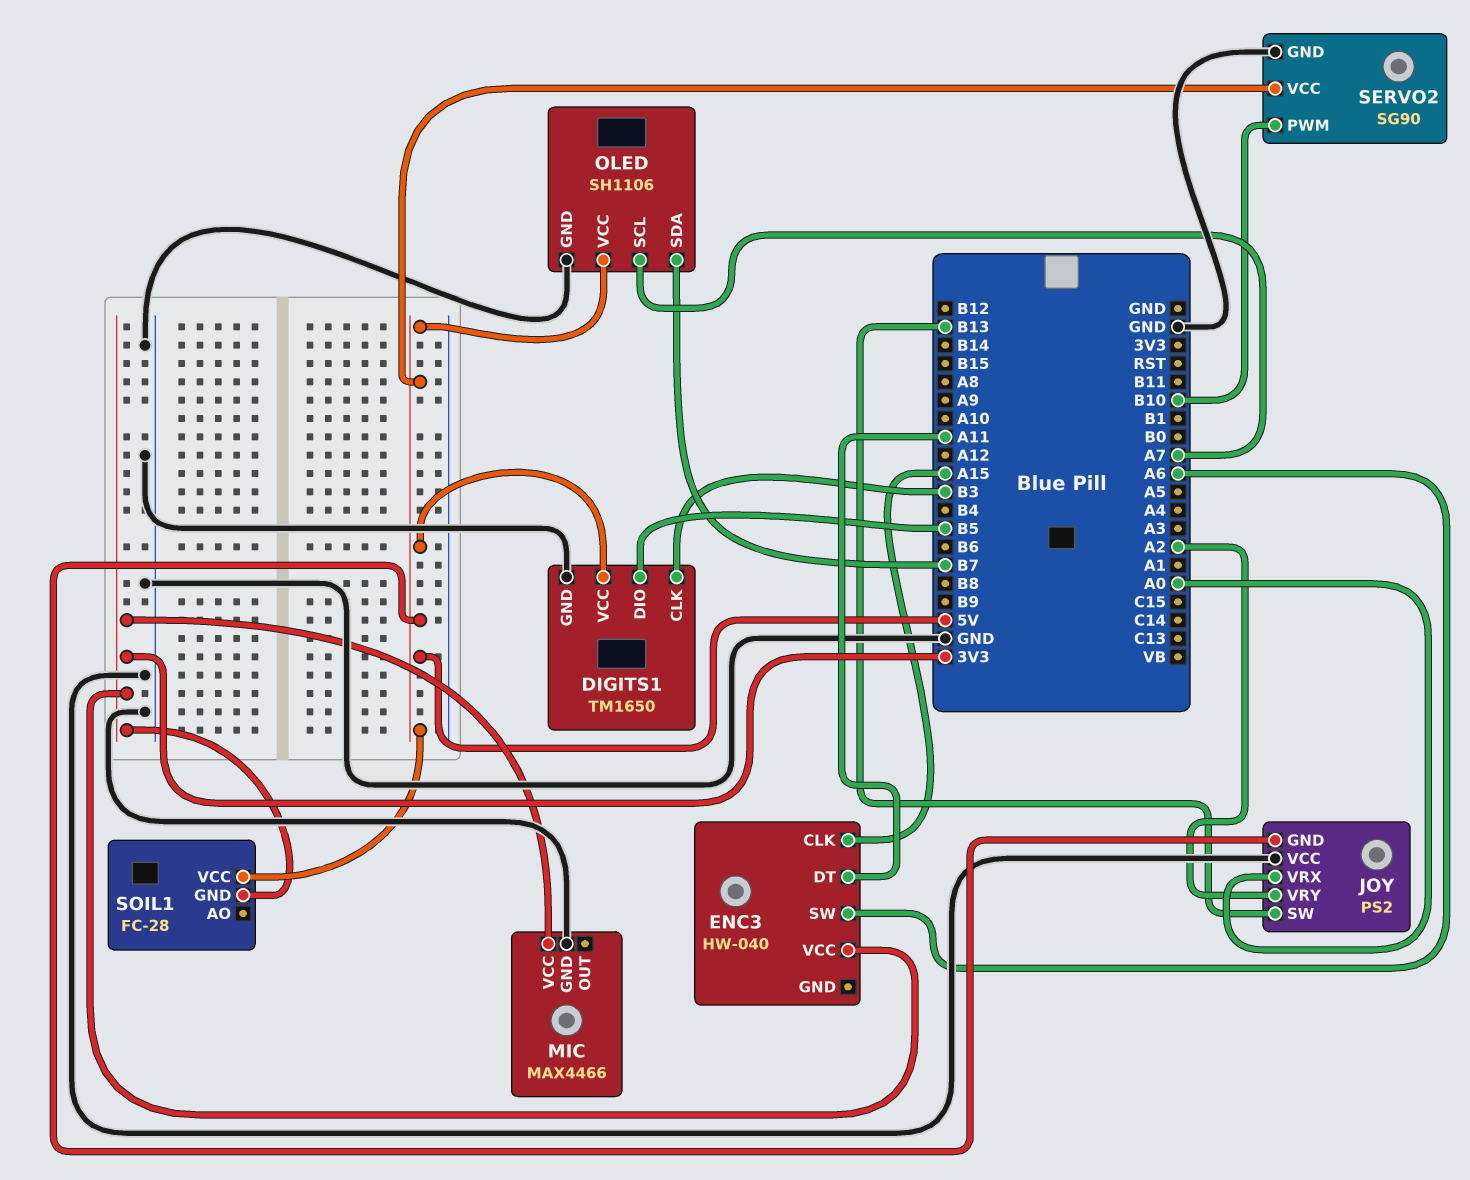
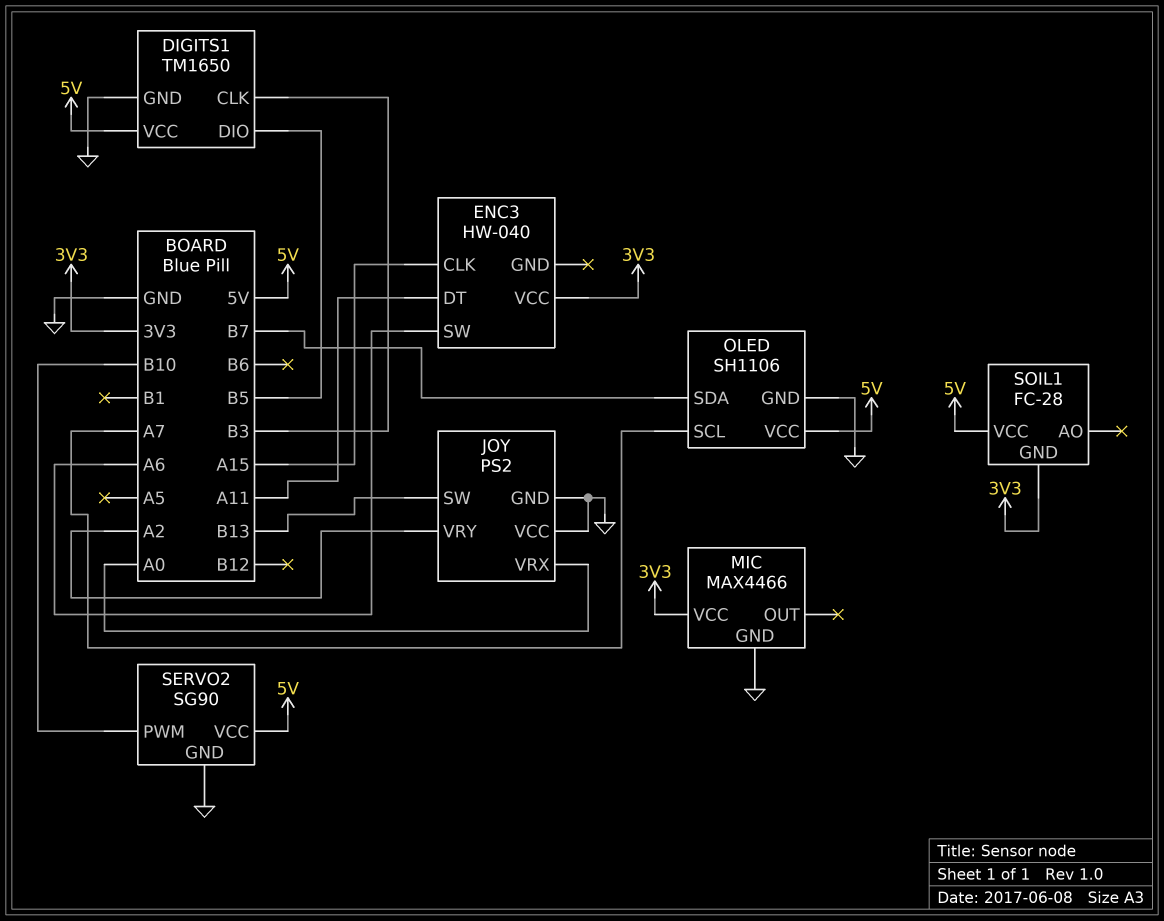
JOY pin GND: 5V -> GND

